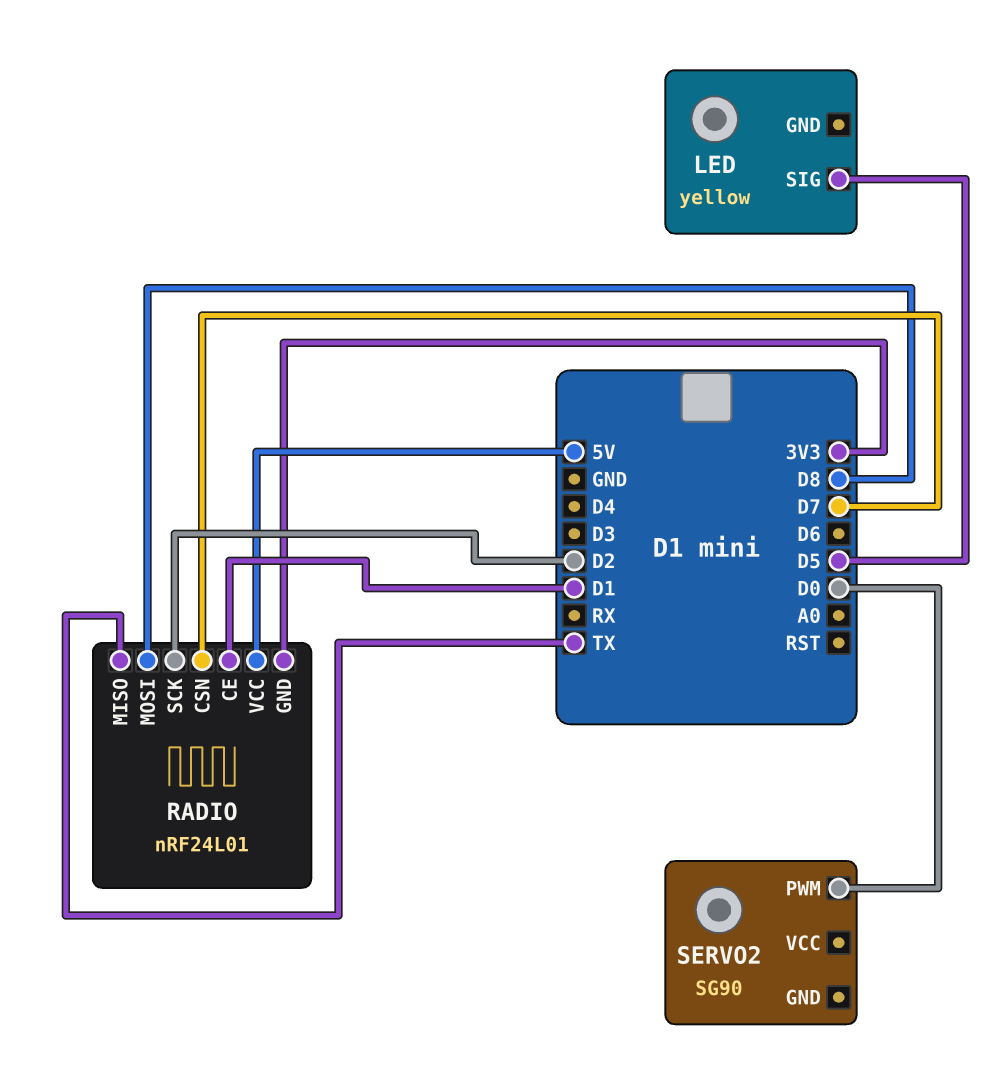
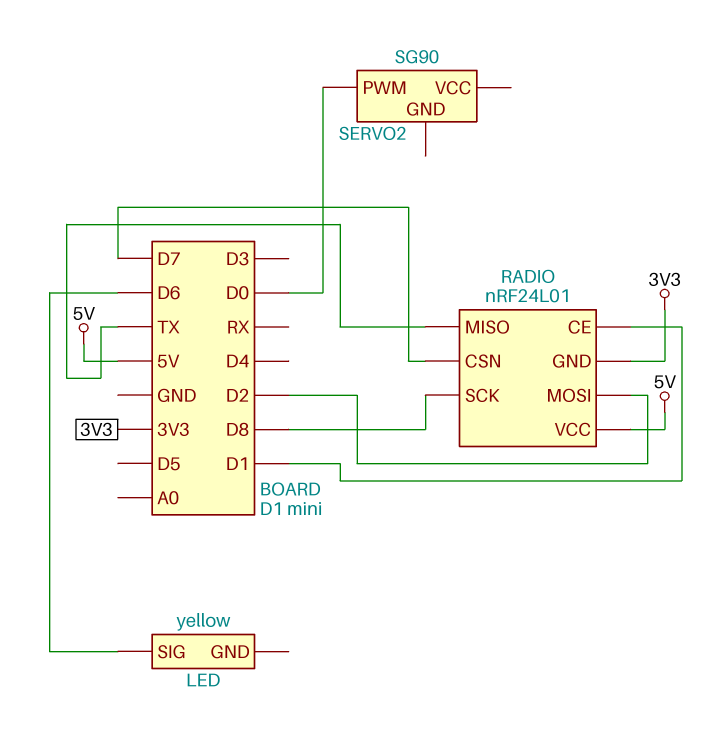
LED pin SIG: D5 -> D6
RADIO pin MOSI: D8 -> D2
RADIO pin SCK: D2 -> D8

